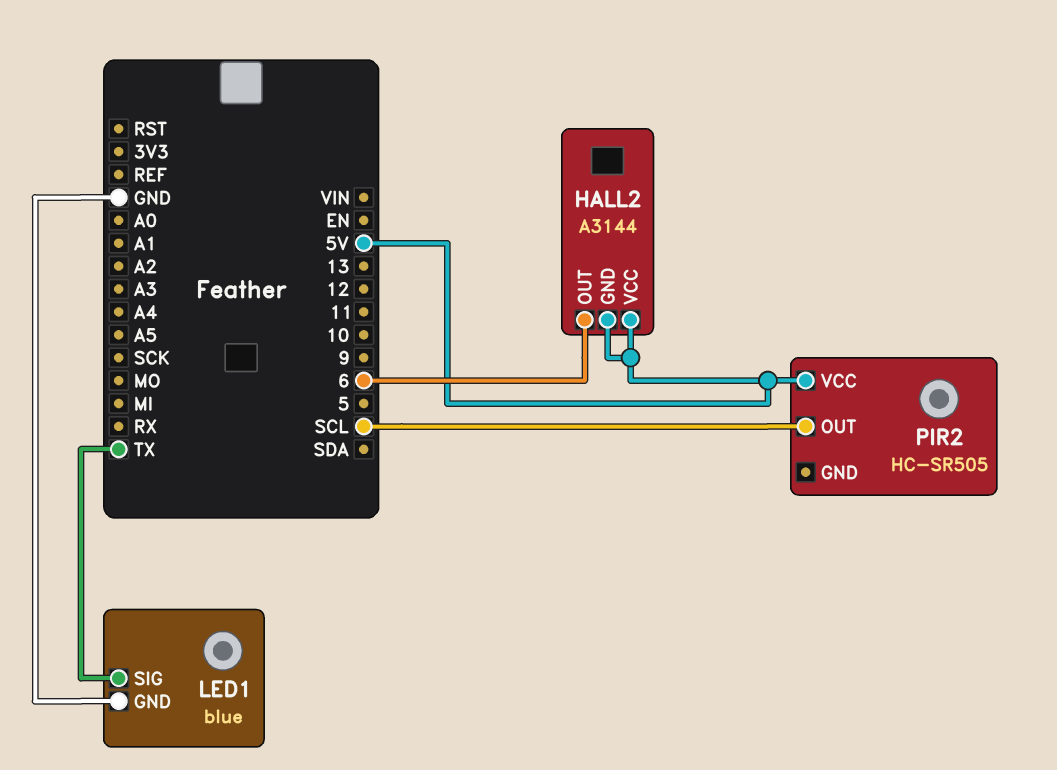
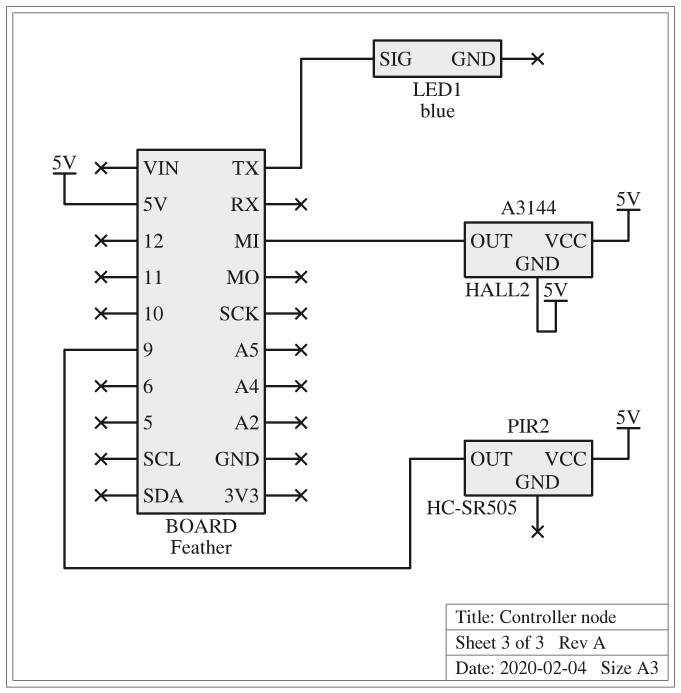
HALL2 pin OUT: 6 -> MI
LED1 pin GND: GND -> none
PIR2 pin OUT: SCL -> 9

